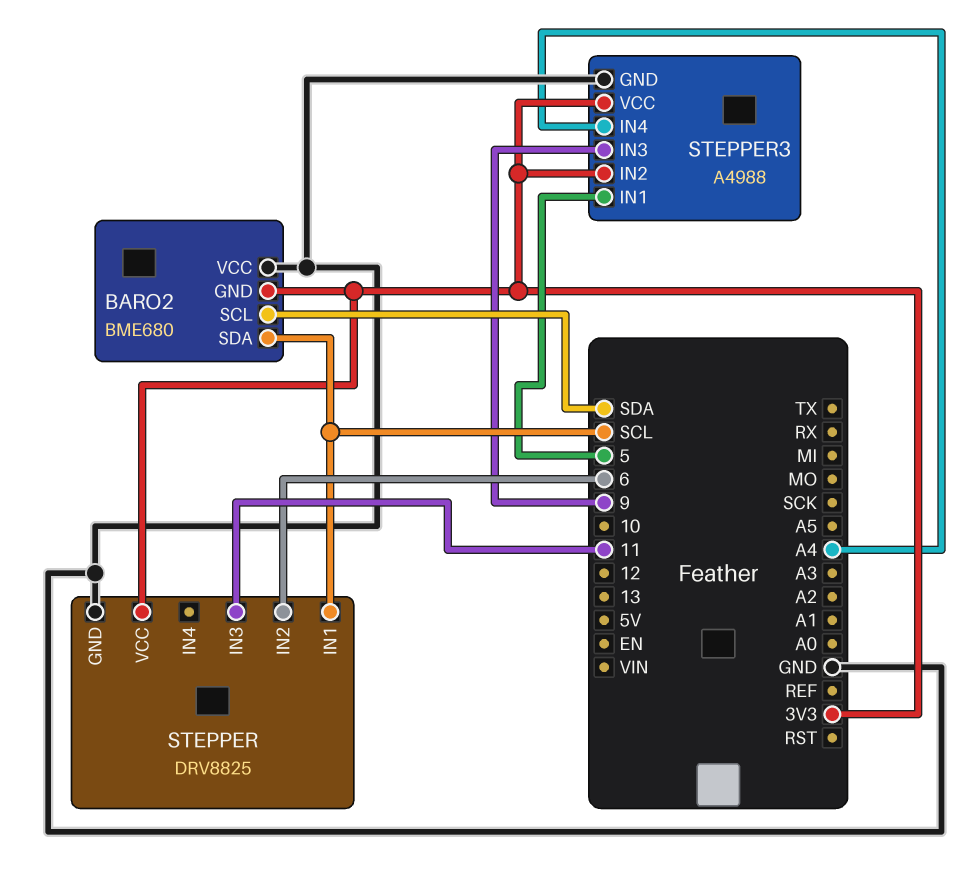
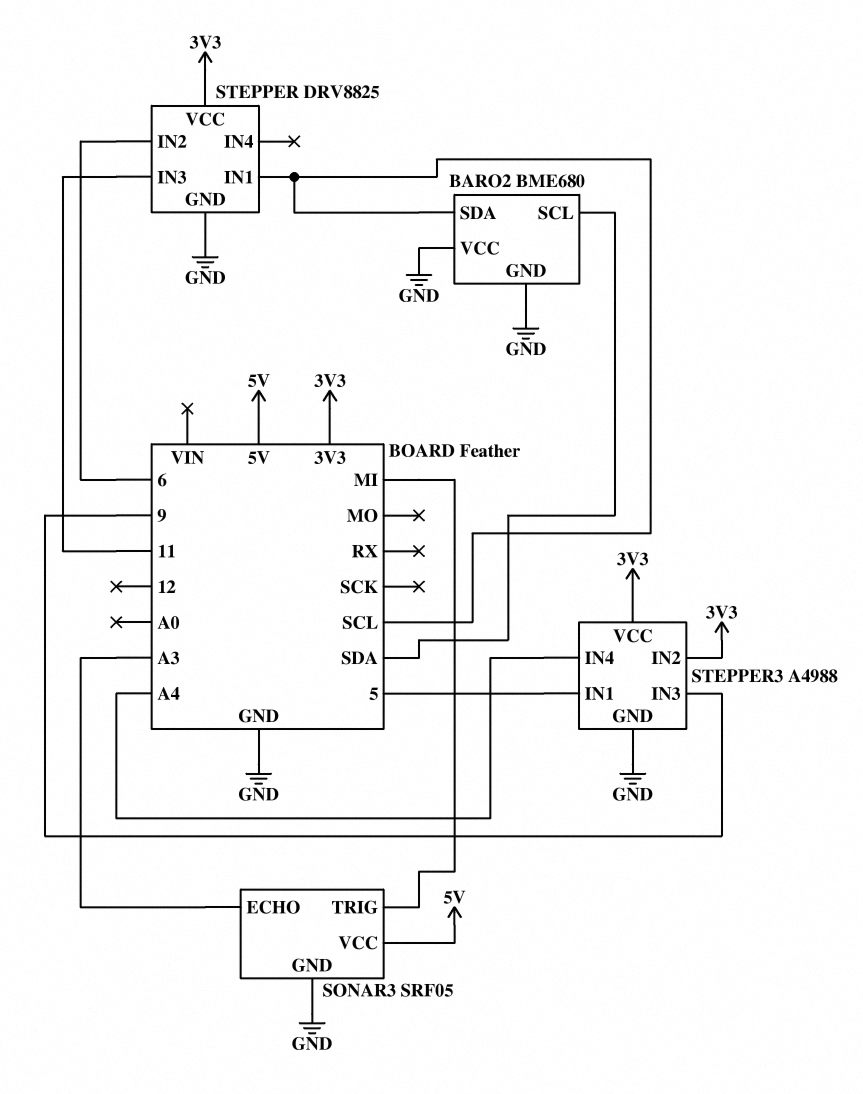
BARO2 pin GND: 3V3 -> GND
SONAR3: none -> SRF05
SONAR3 pin ECHO: none -> A3
SONAR3 pin GND: none -> GND
SONAR3 pin TRIG: none -> MI
SONAR3 pin VCC: none -> 5V

